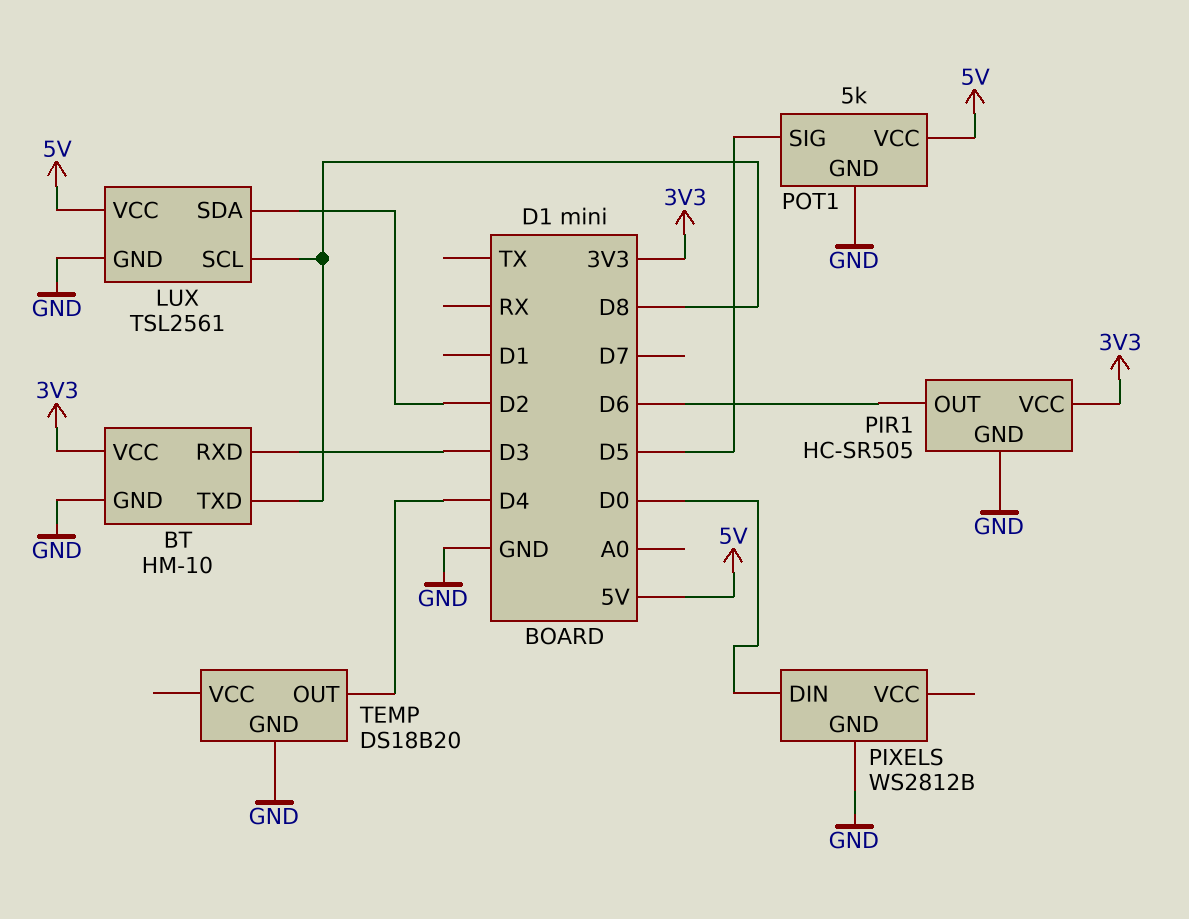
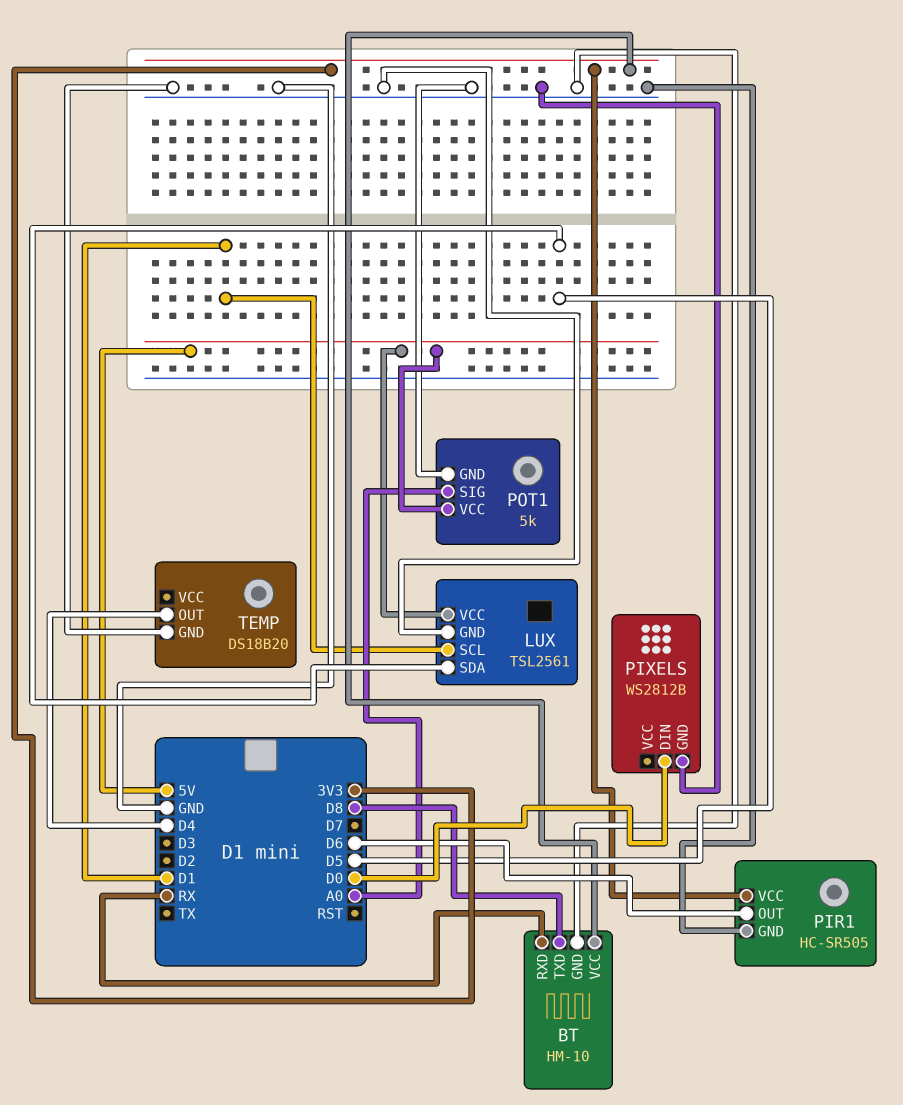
BT pin RXD: D3 -> RX
LUX pin SCL: D8 -> D1
LUX pin SDA: D2 -> D5
POT1 pin SIG: D5 -> A0

